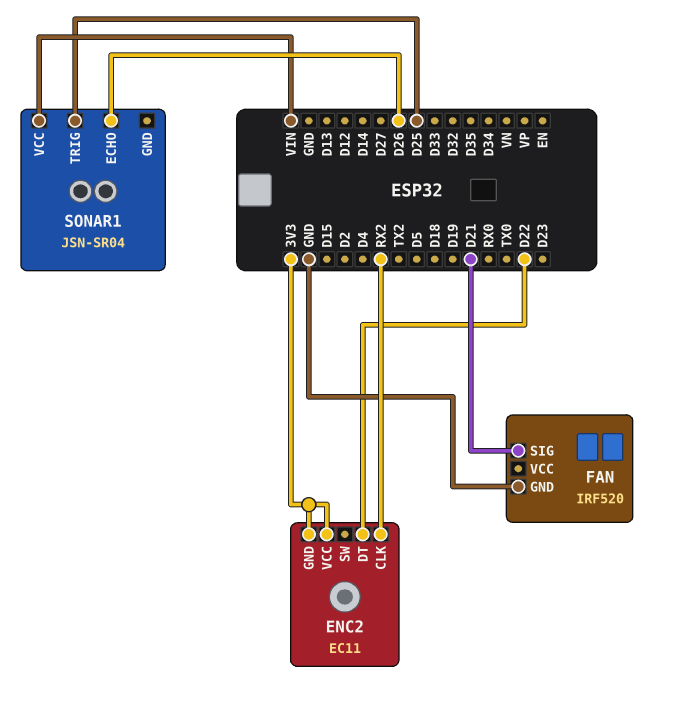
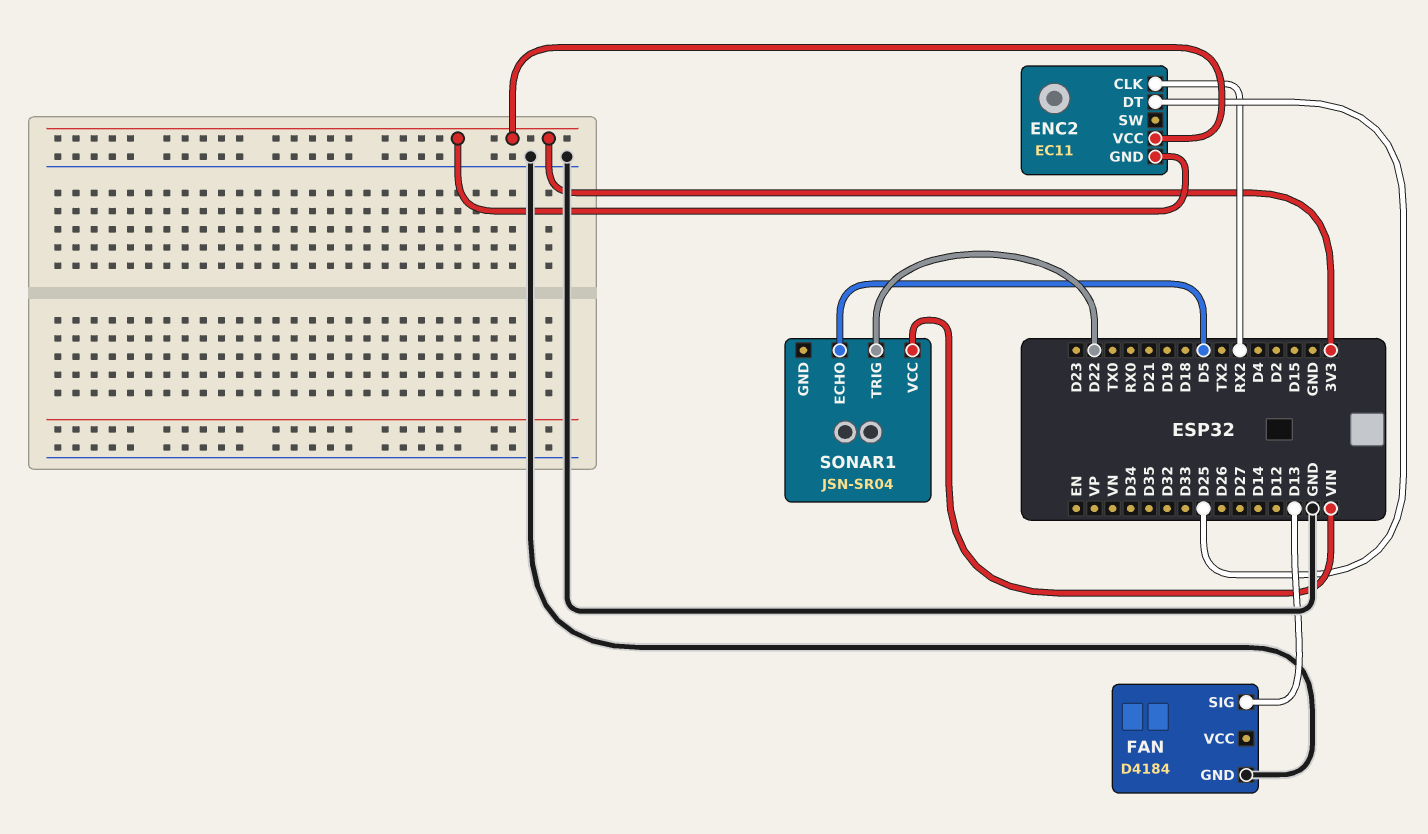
ENC2 pin DT: D22 -> D25
FAN: IRF520 -> D4184
FAN pin SIG: D21 -> D13
SONAR1 pin ECHO: D26 -> D5
SONAR1 pin TRIG: D25 -> D22

